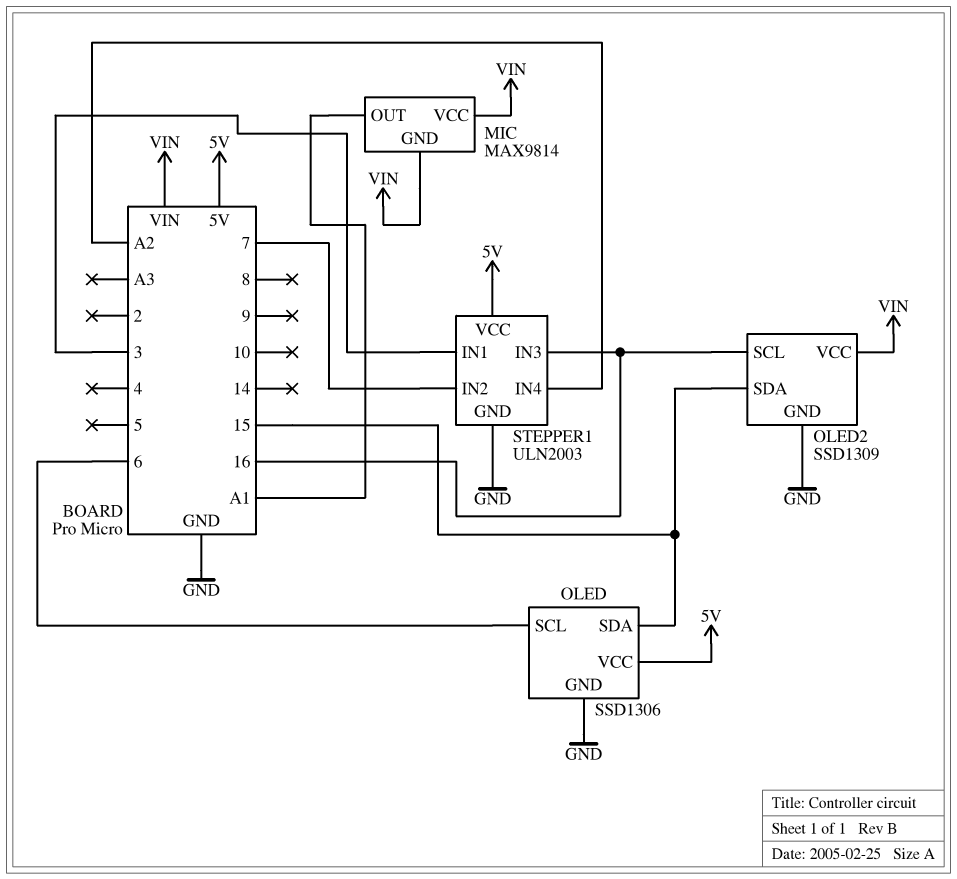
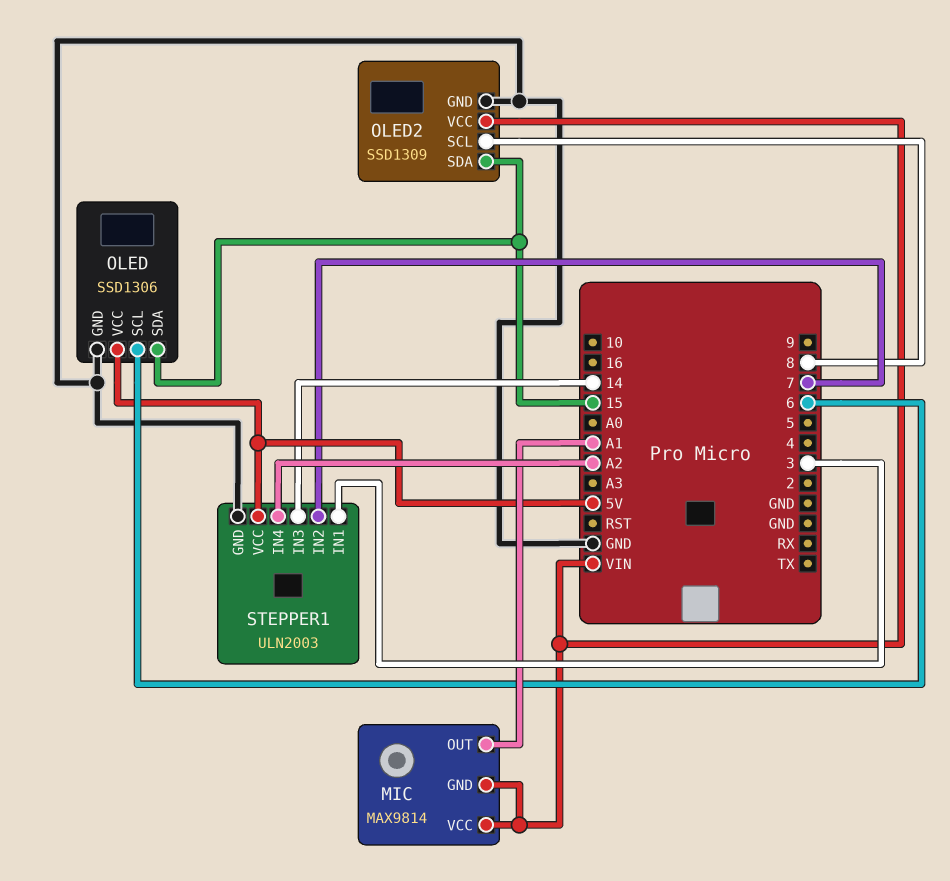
OLED2 pin SCL: 16 -> 8
STEPPER1 pin IN3: 16 -> 14

